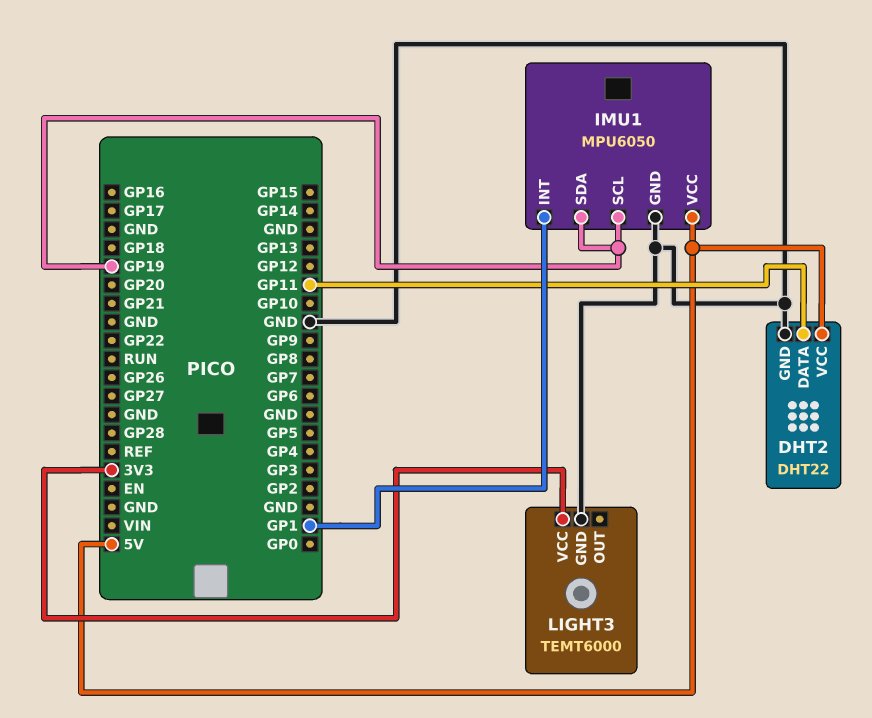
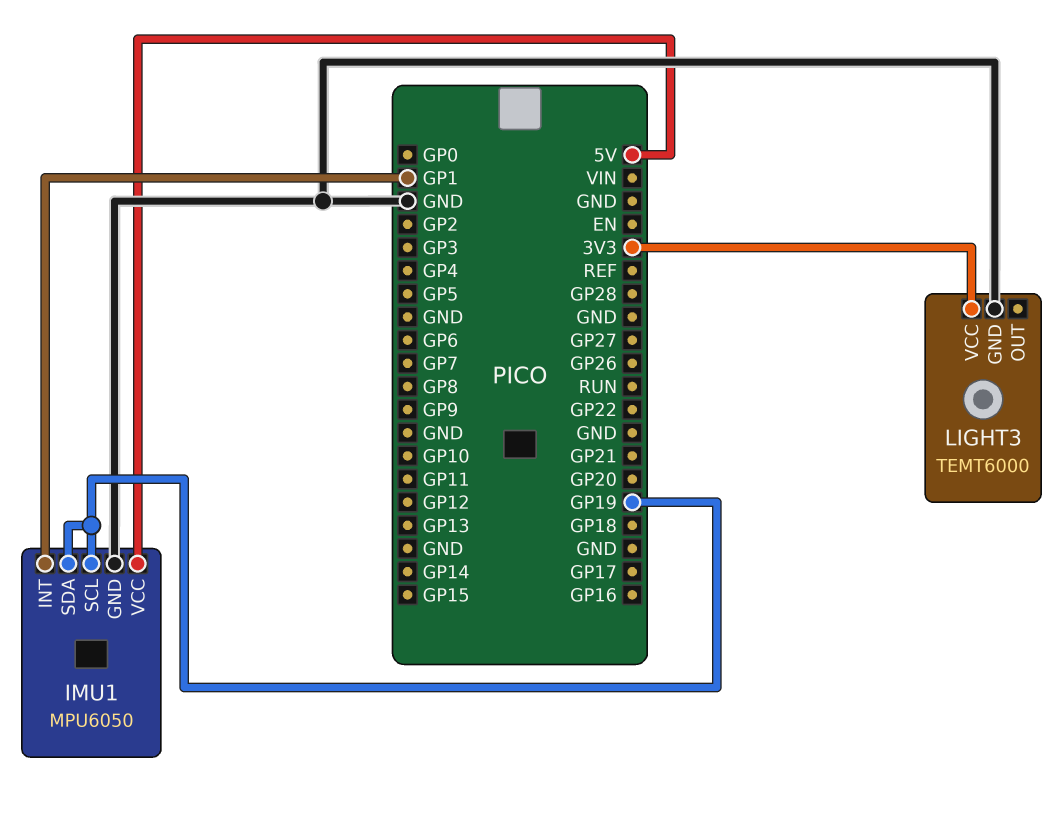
DHT2: DHT22 -> none
DHT2 pin DATA: GP11 -> none
DHT2 pin GND: GND -> none
DHT2 pin VCC: 5V -> none

